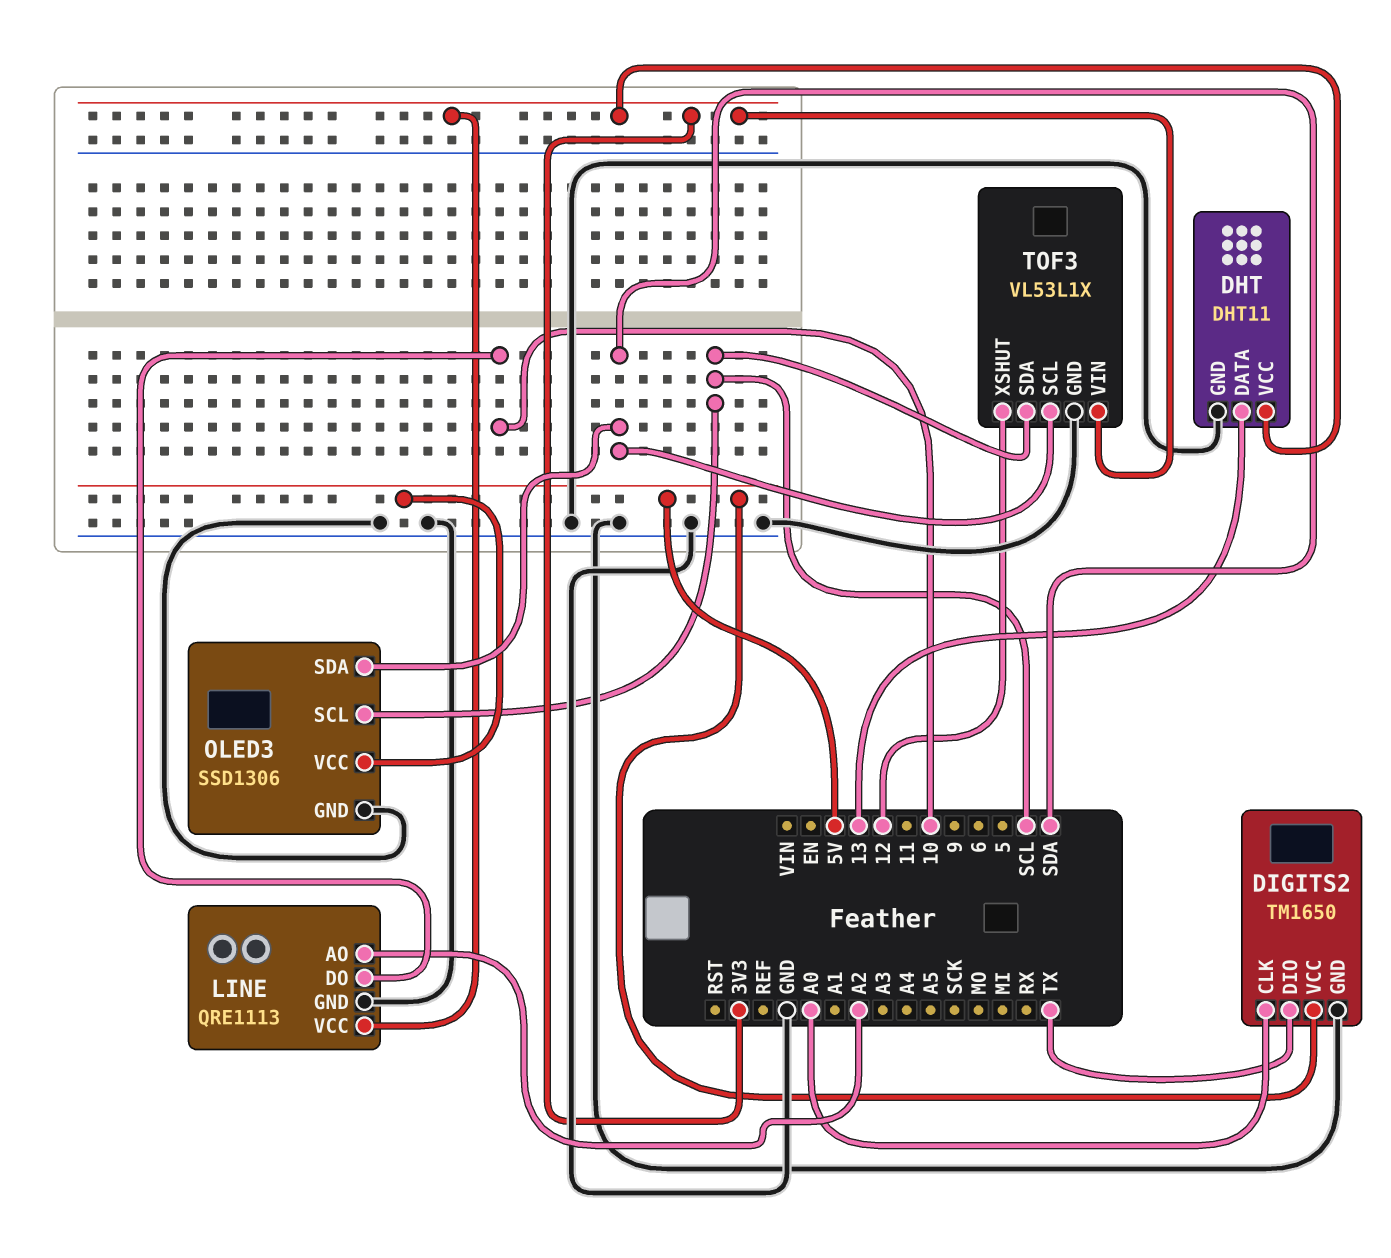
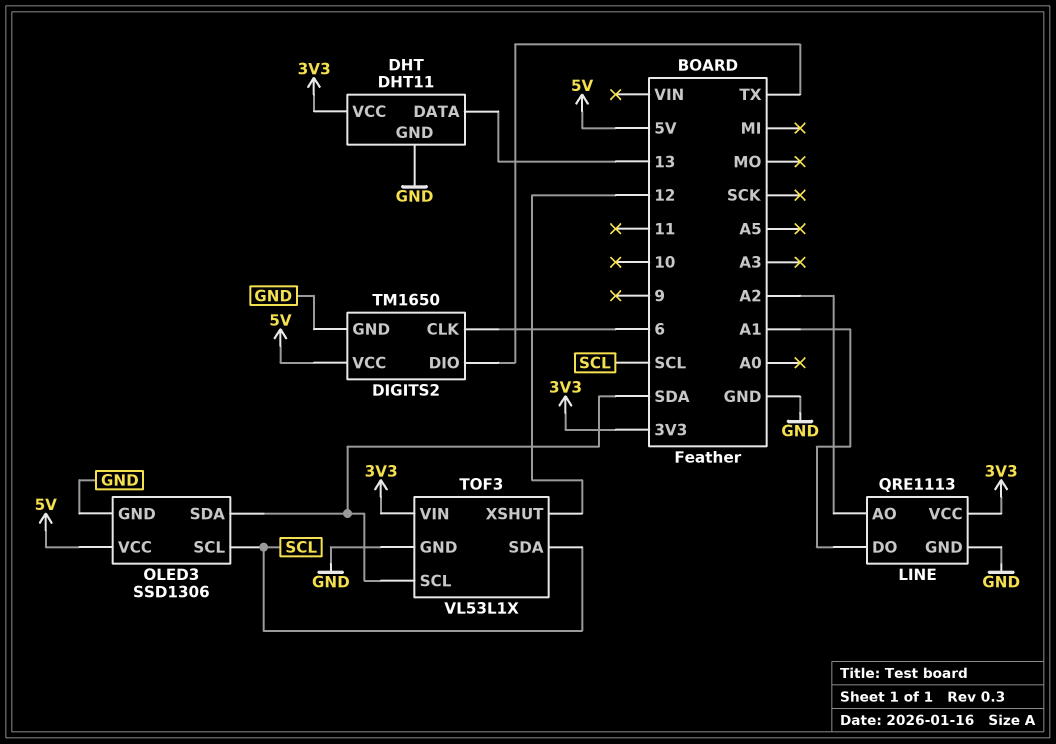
DIGITS2 pin CLK: A0 -> 6
LINE pin DO: 10 -> A1

